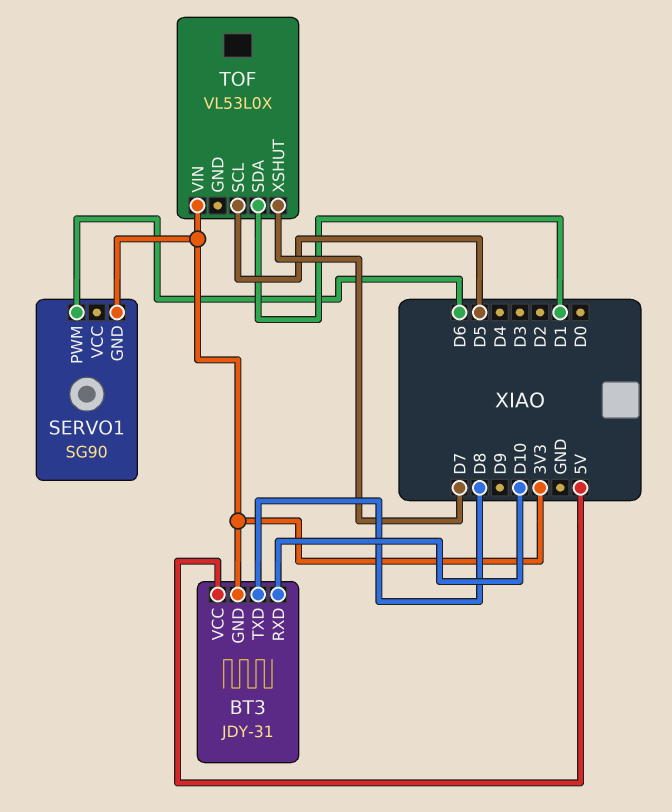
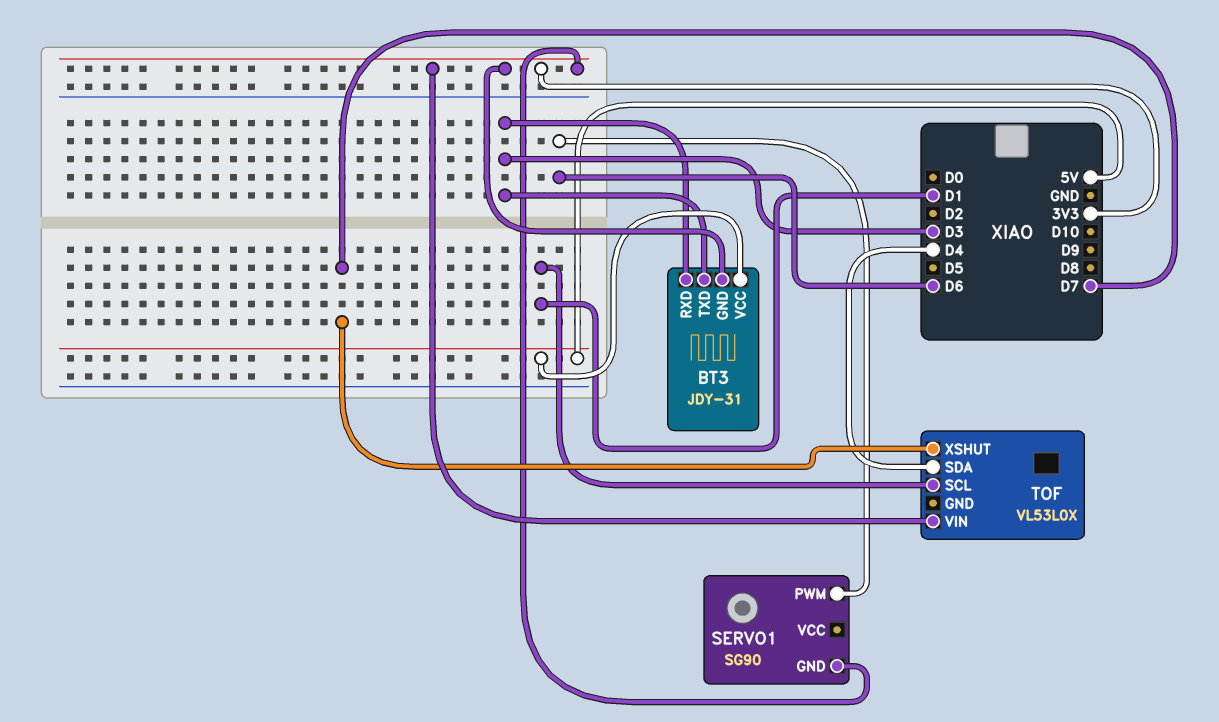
BT3 pin RXD: D10 -> D3
BT3 pin TXD: D8 -> D3
TOF pin SCL: D5 -> D1
TOF pin SDA: D1 -> D4

